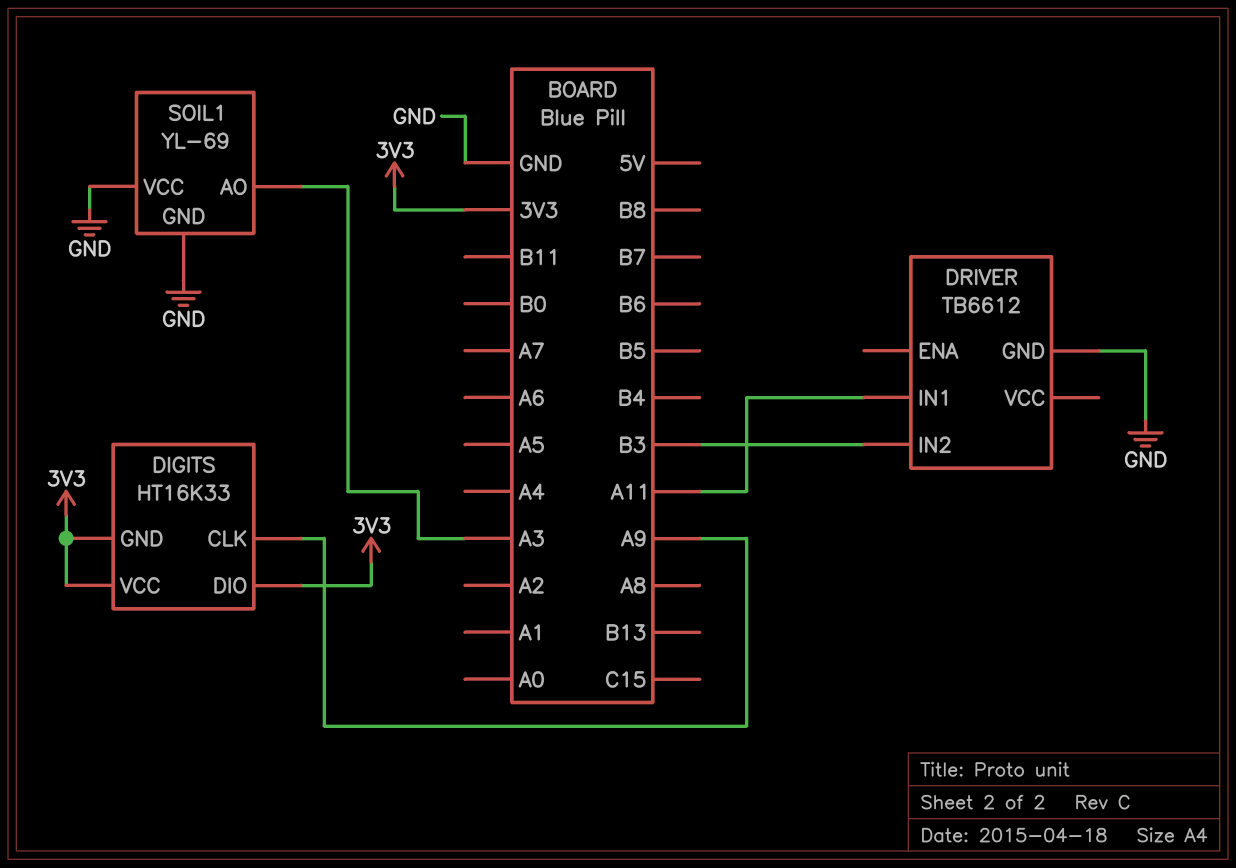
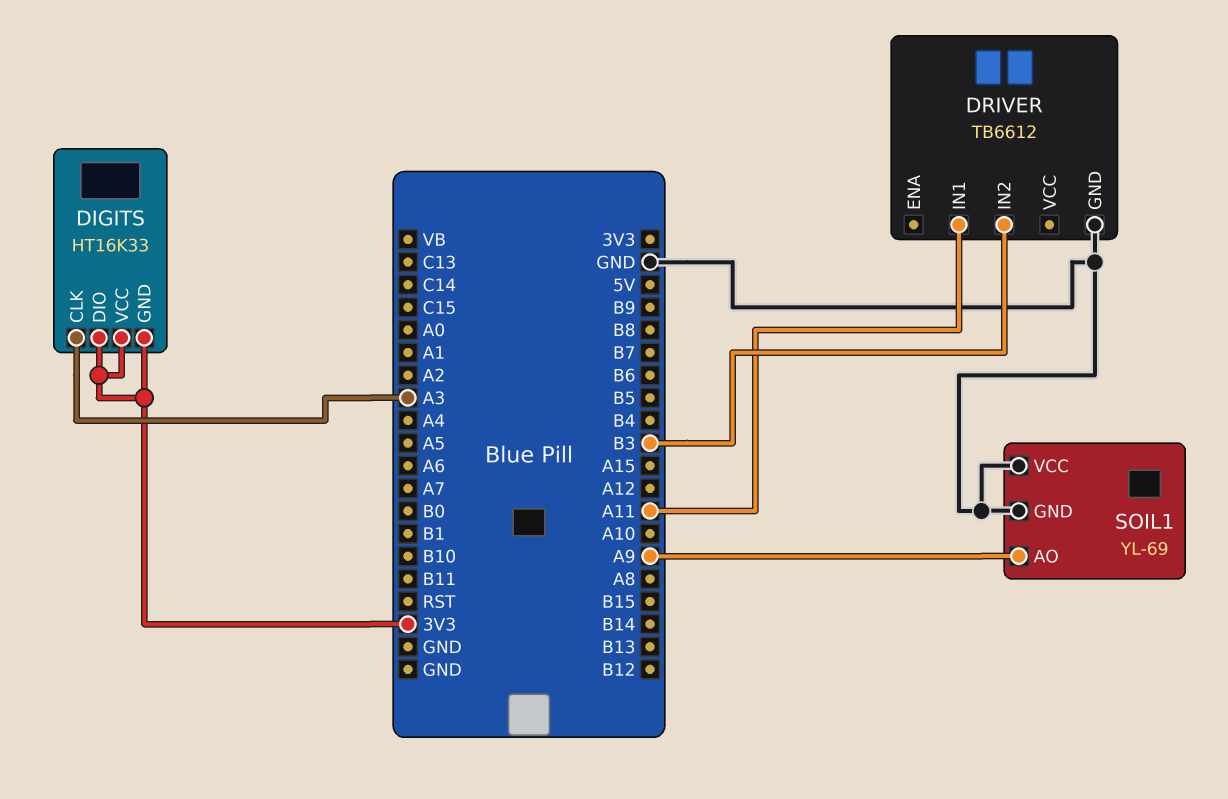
DIGITS pin CLK: A9 -> A3
SOIL1 pin AO: A3 -> A9

